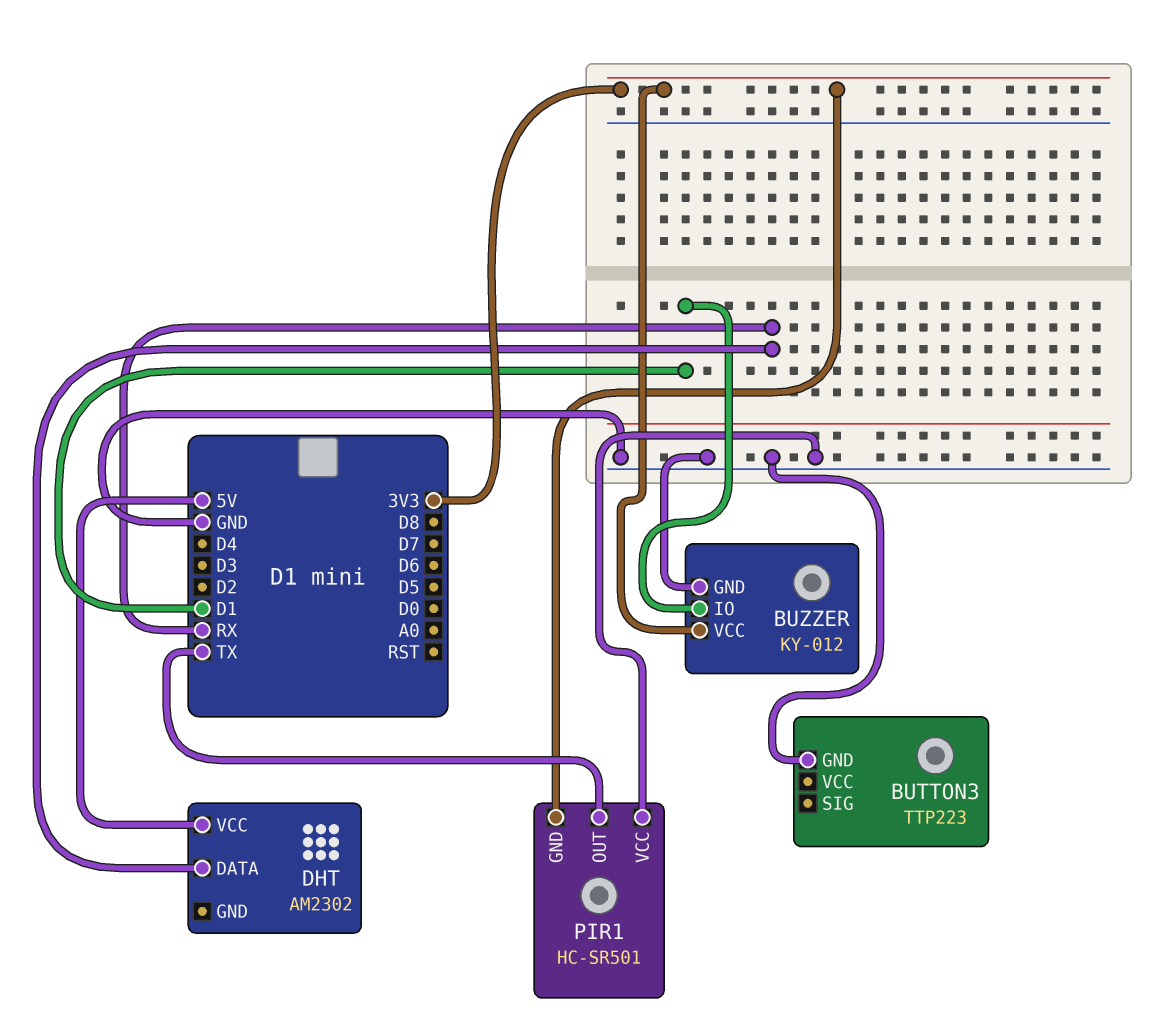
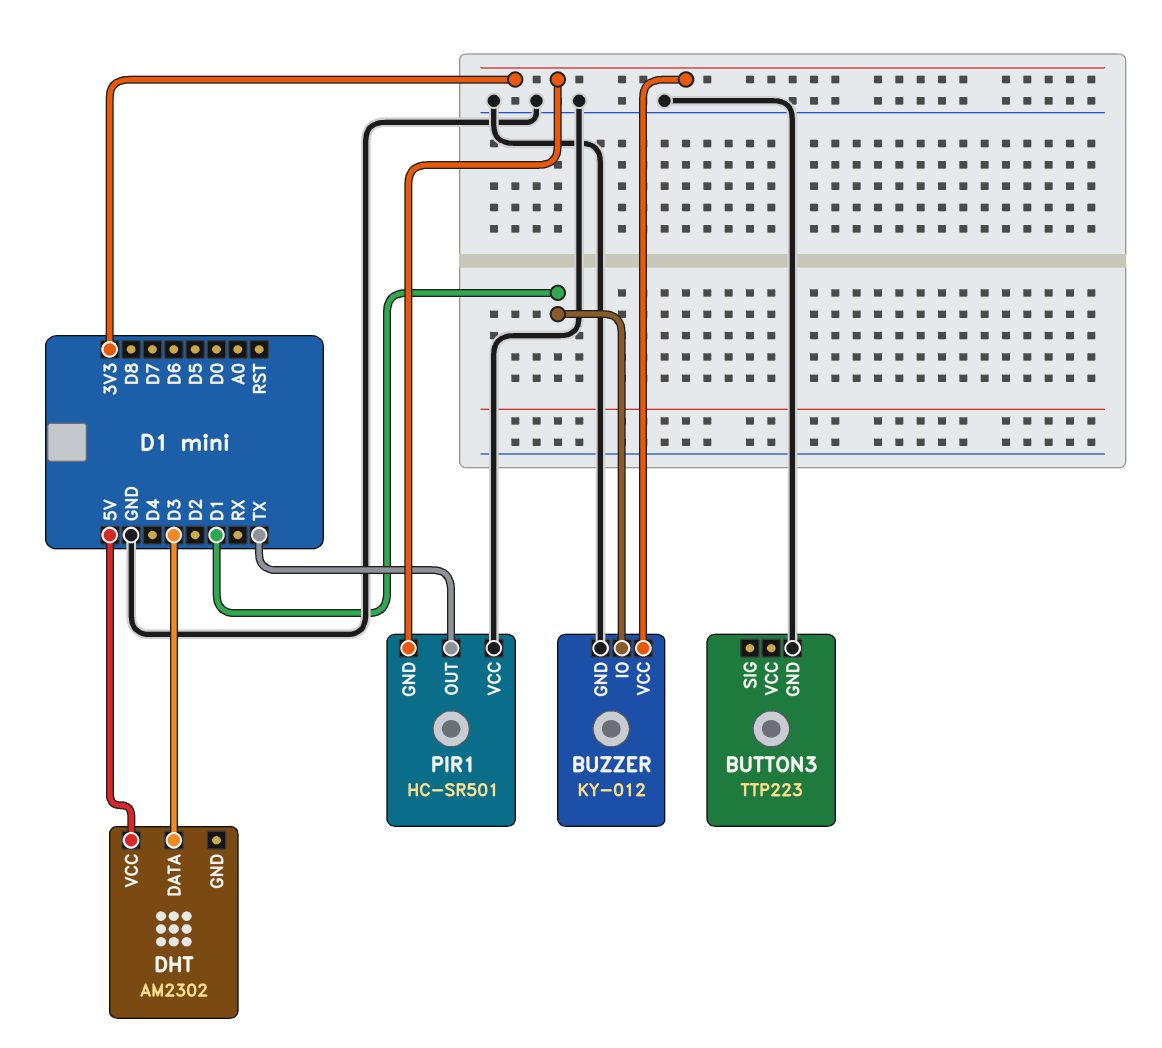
DHT pin DATA: RX -> D3

